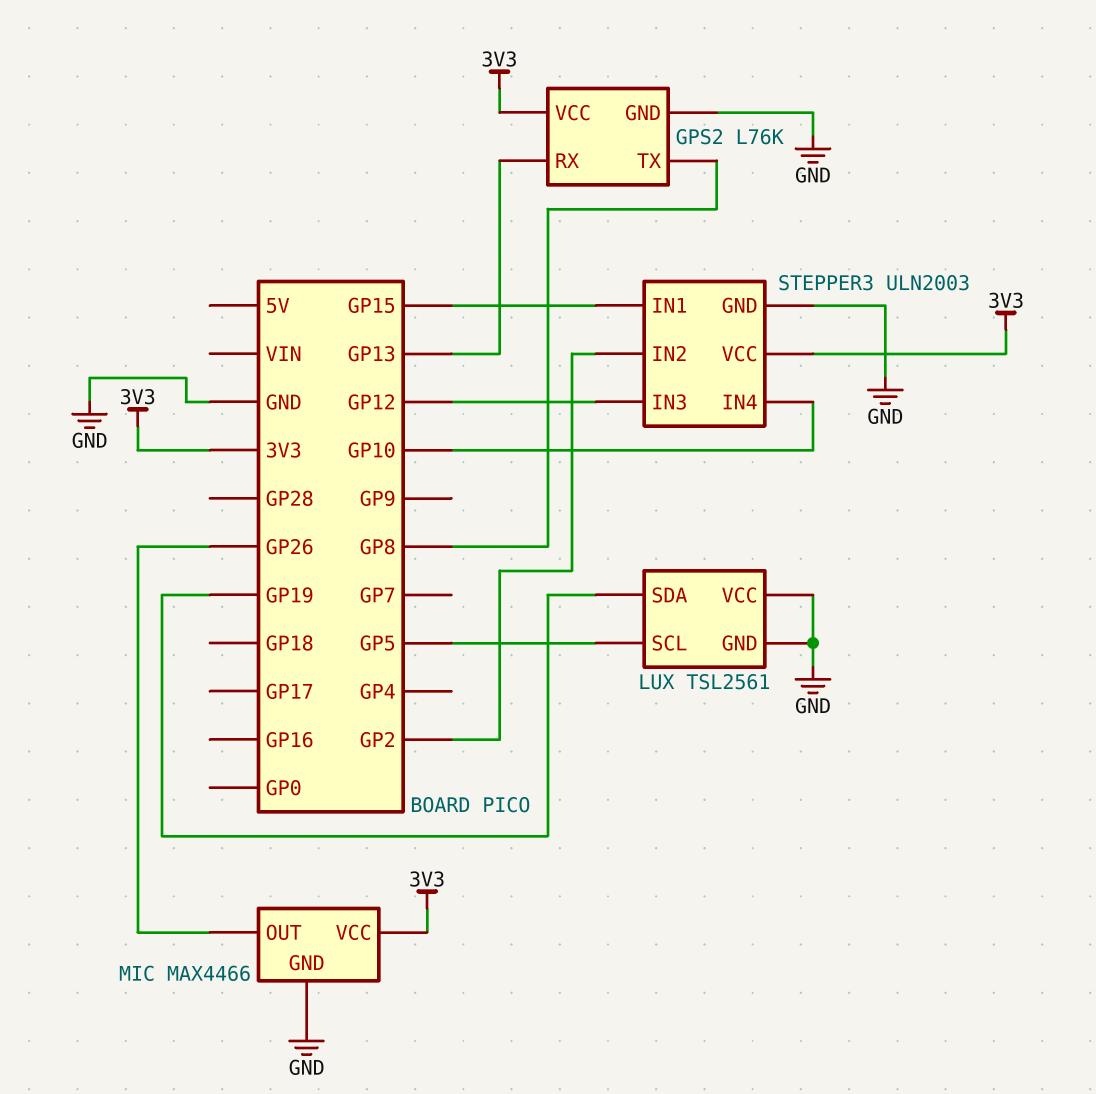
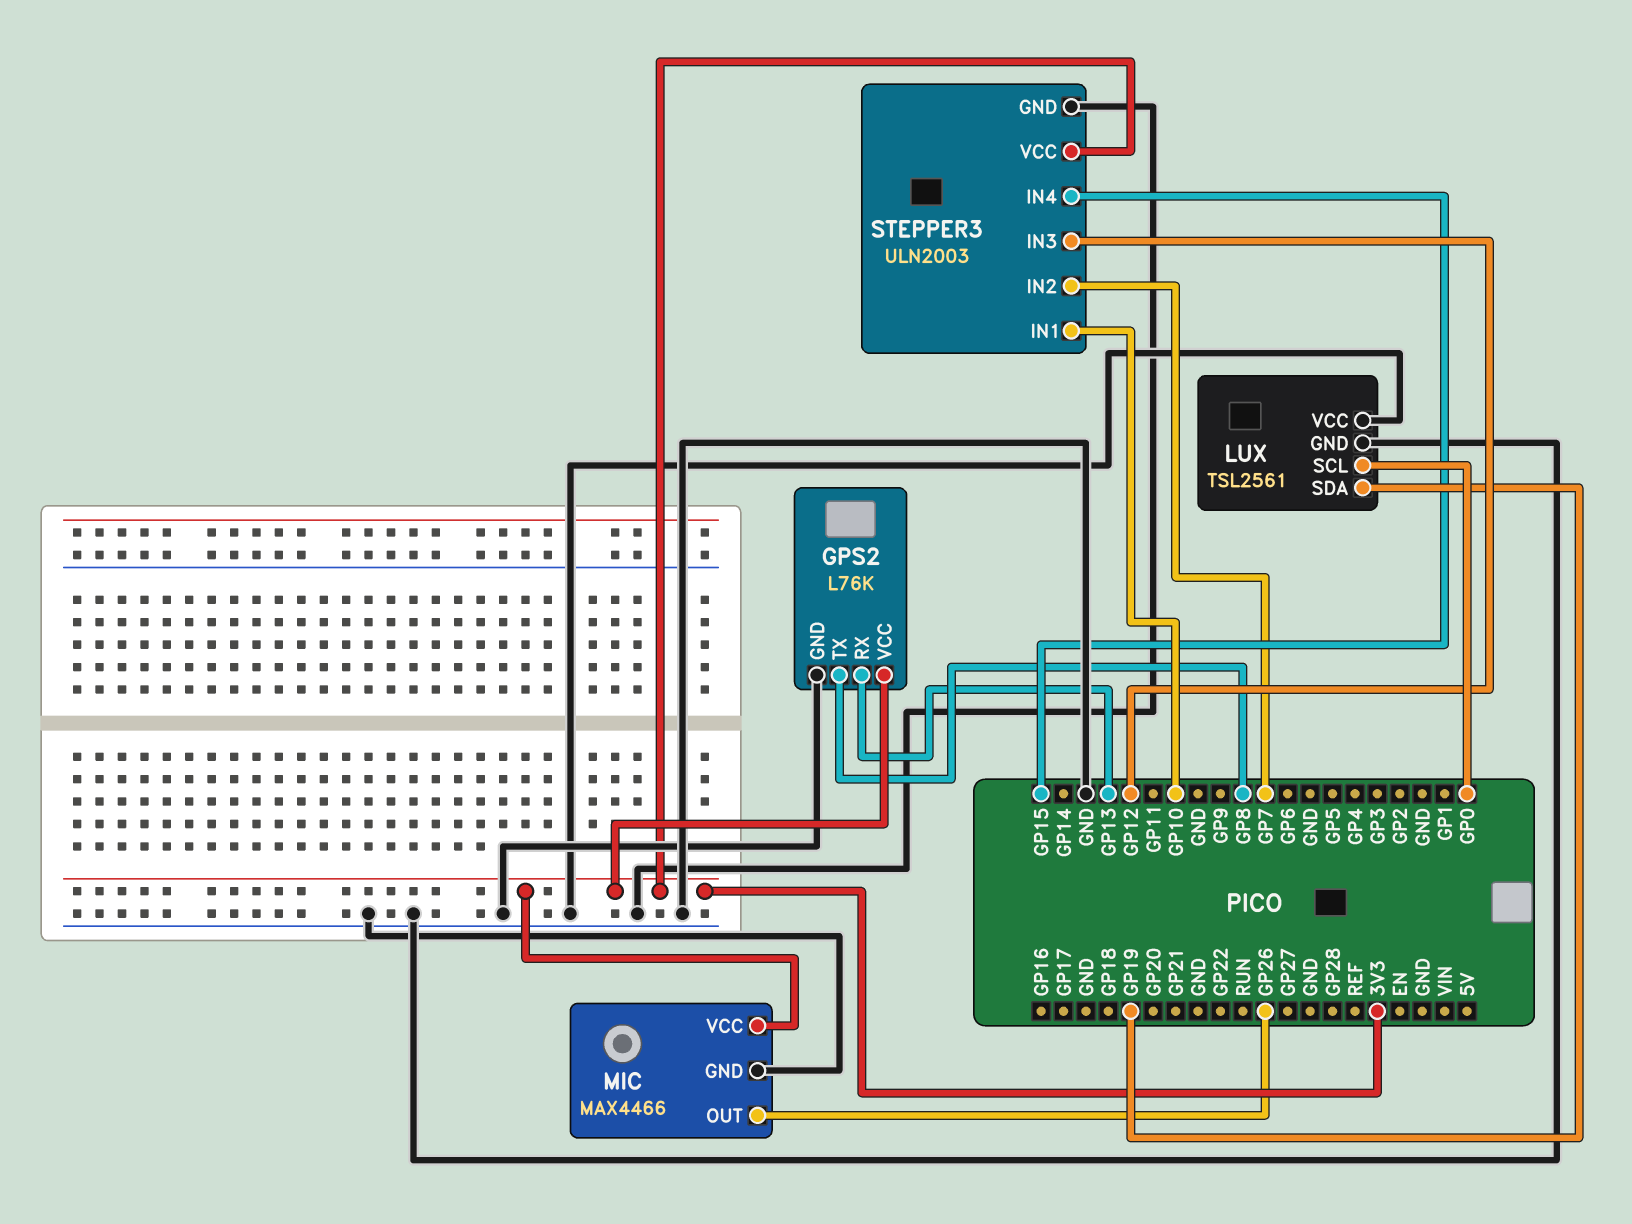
LUX pin SCL: GP5 -> GP0
STEPPER3 pin IN1: GP15 -> GP10
STEPPER3 pin IN2: GP2 -> GP7
STEPPER3 pin IN4: GP10 -> GP15

